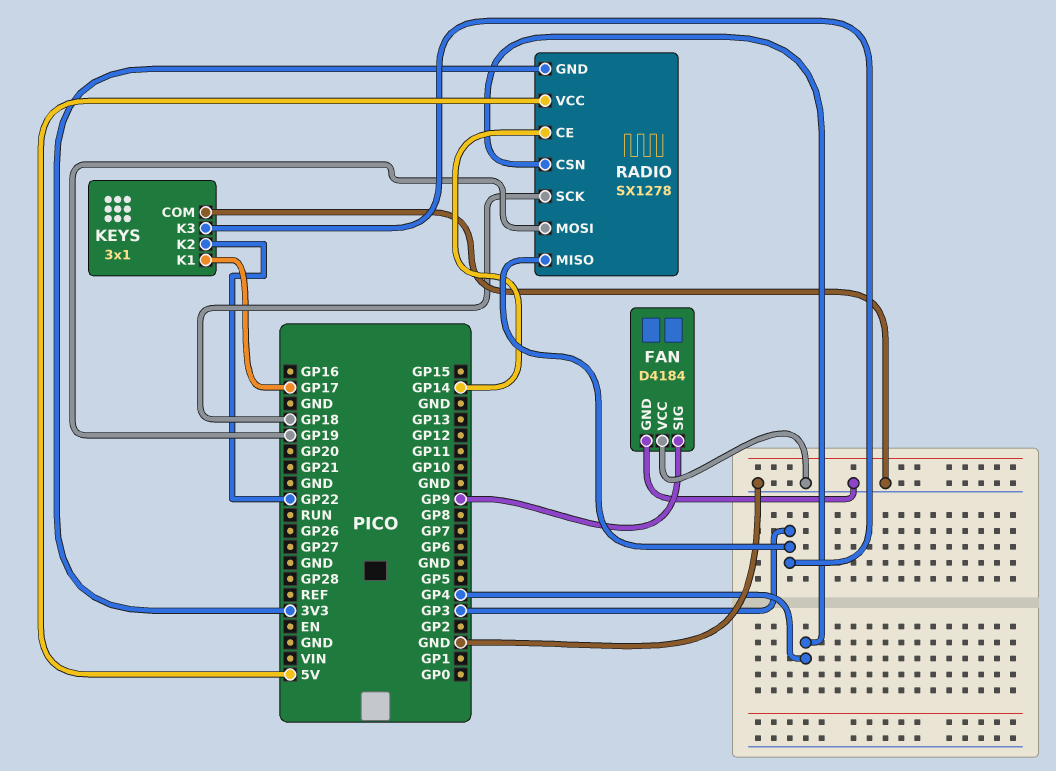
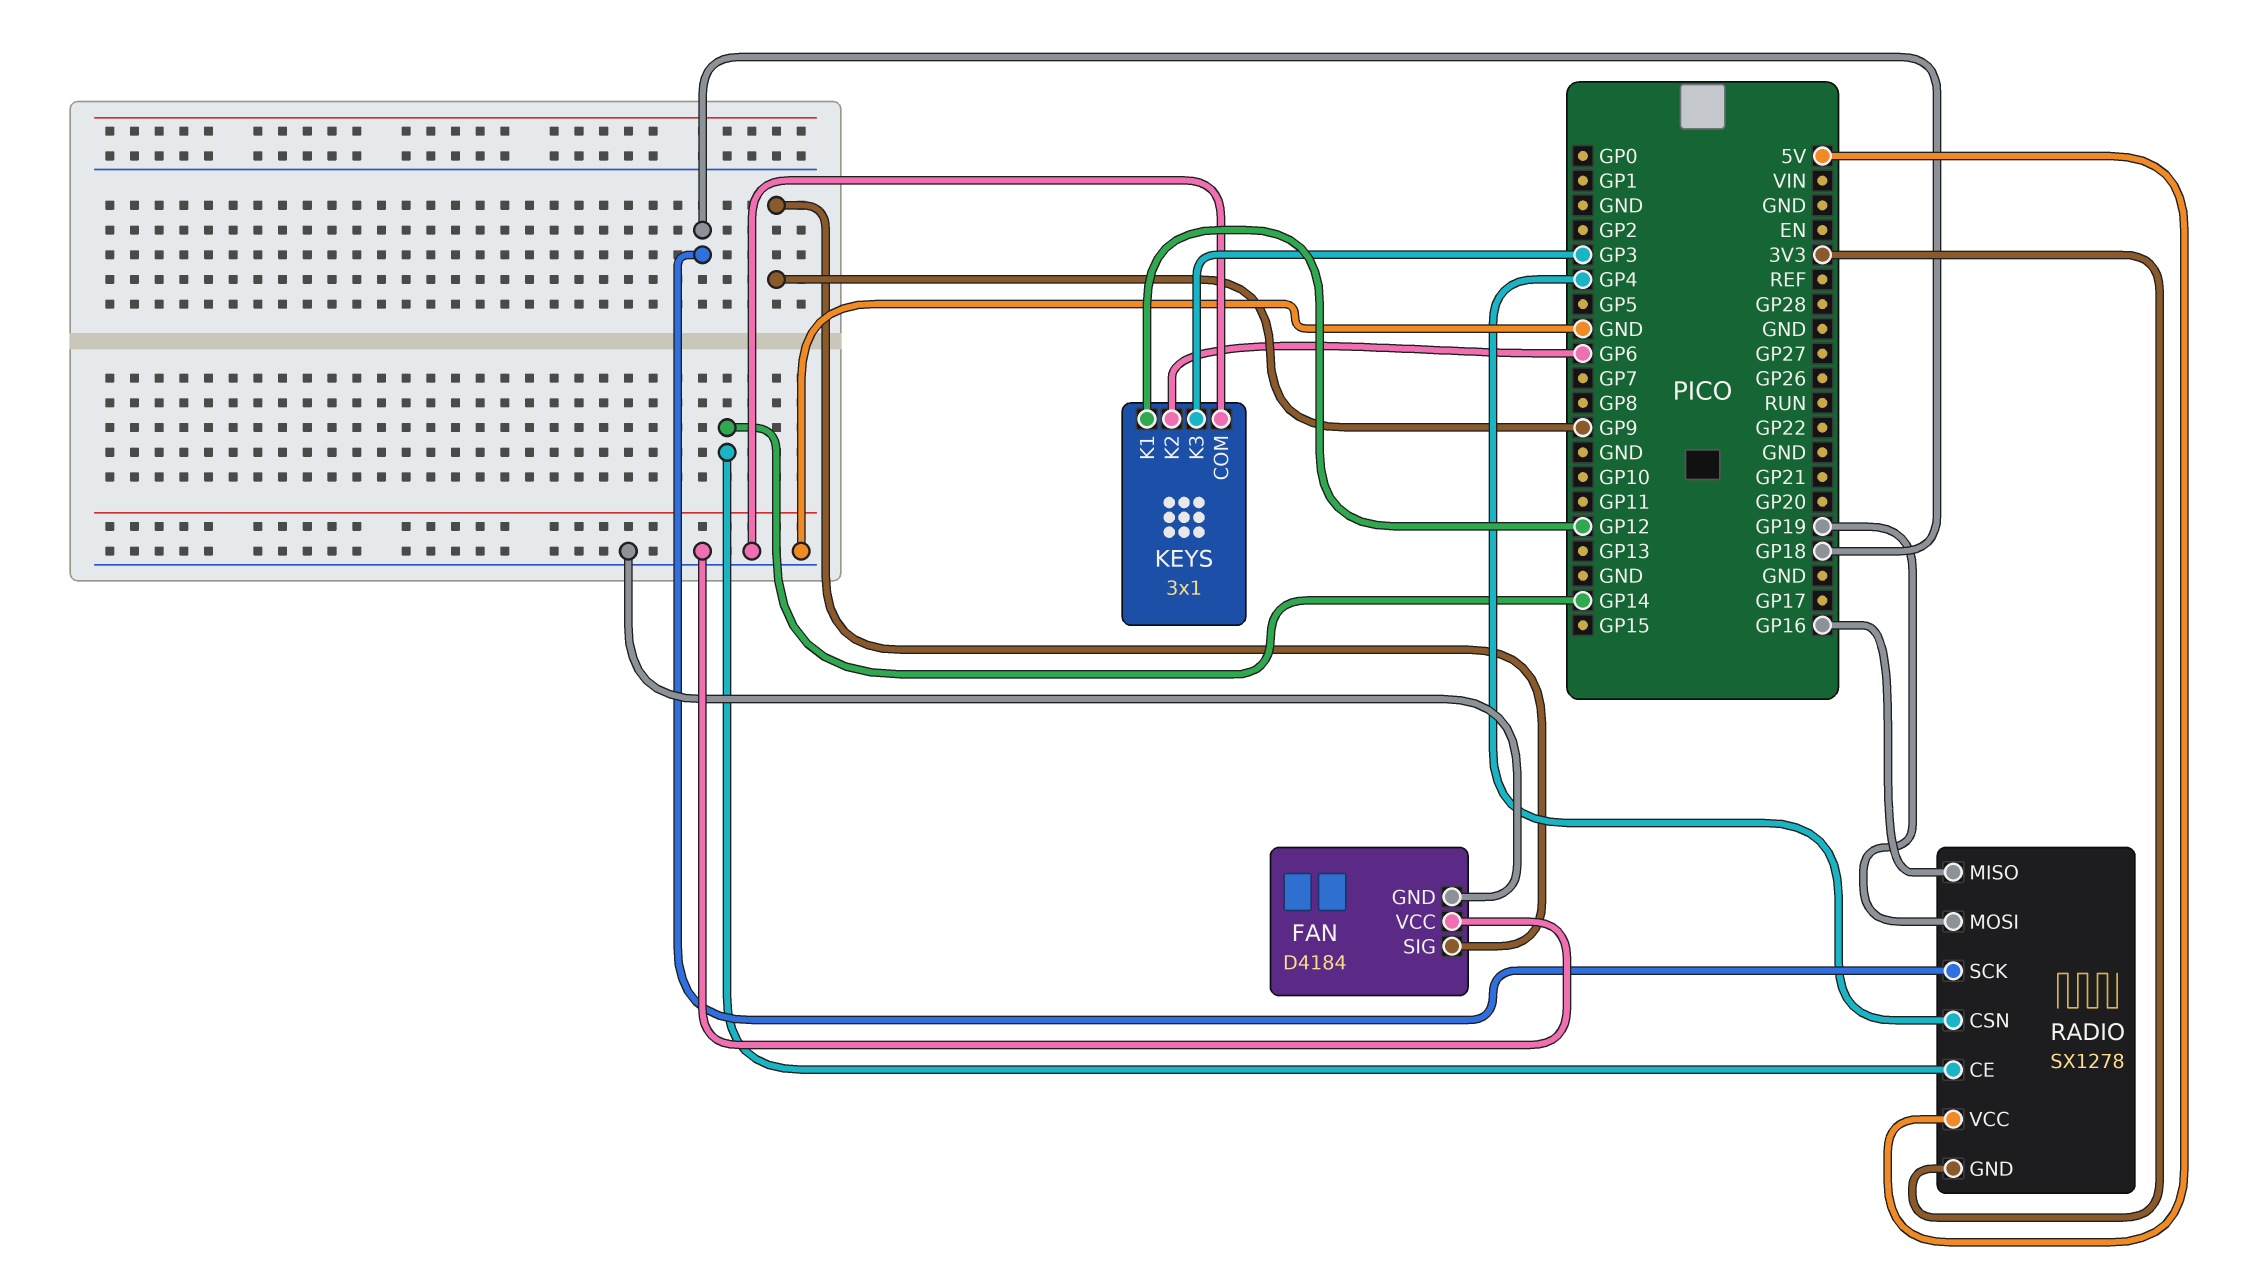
KEYS pin K1: GP17 -> GP12
KEYS pin K2: GP22 -> GP6
RADIO pin MISO: GP3 -> GP16

